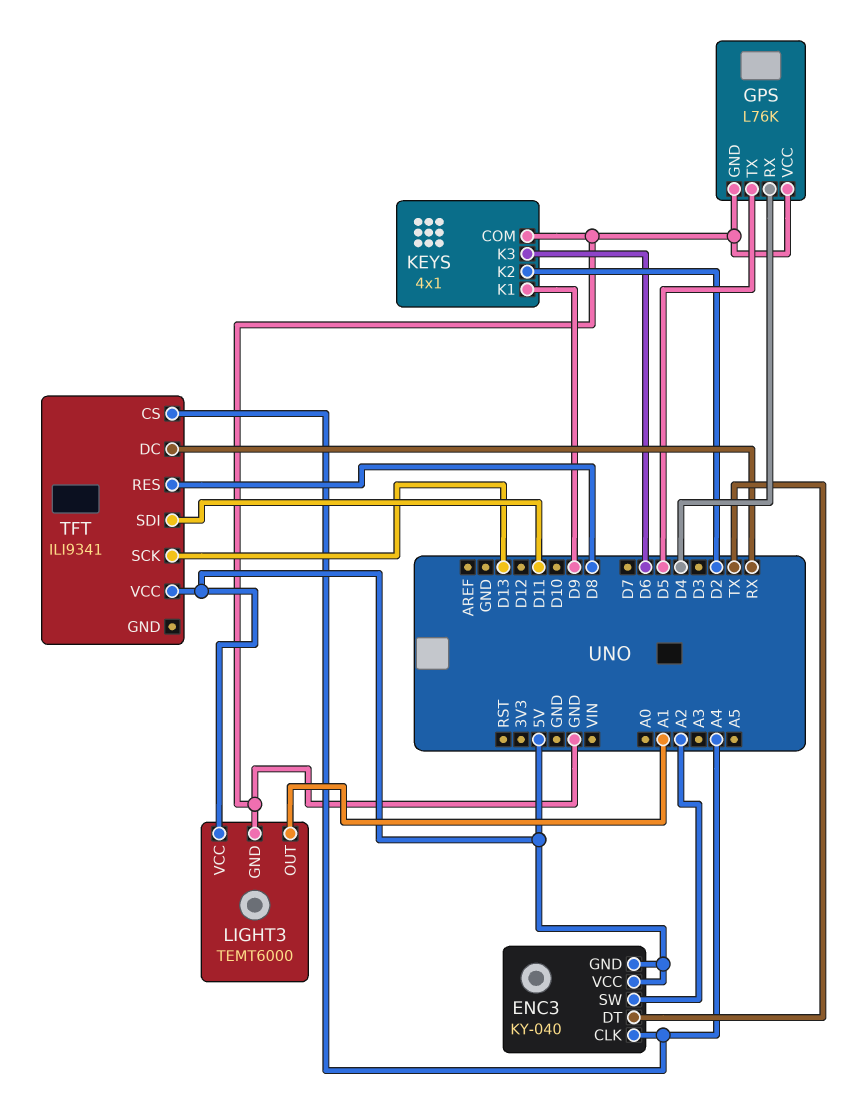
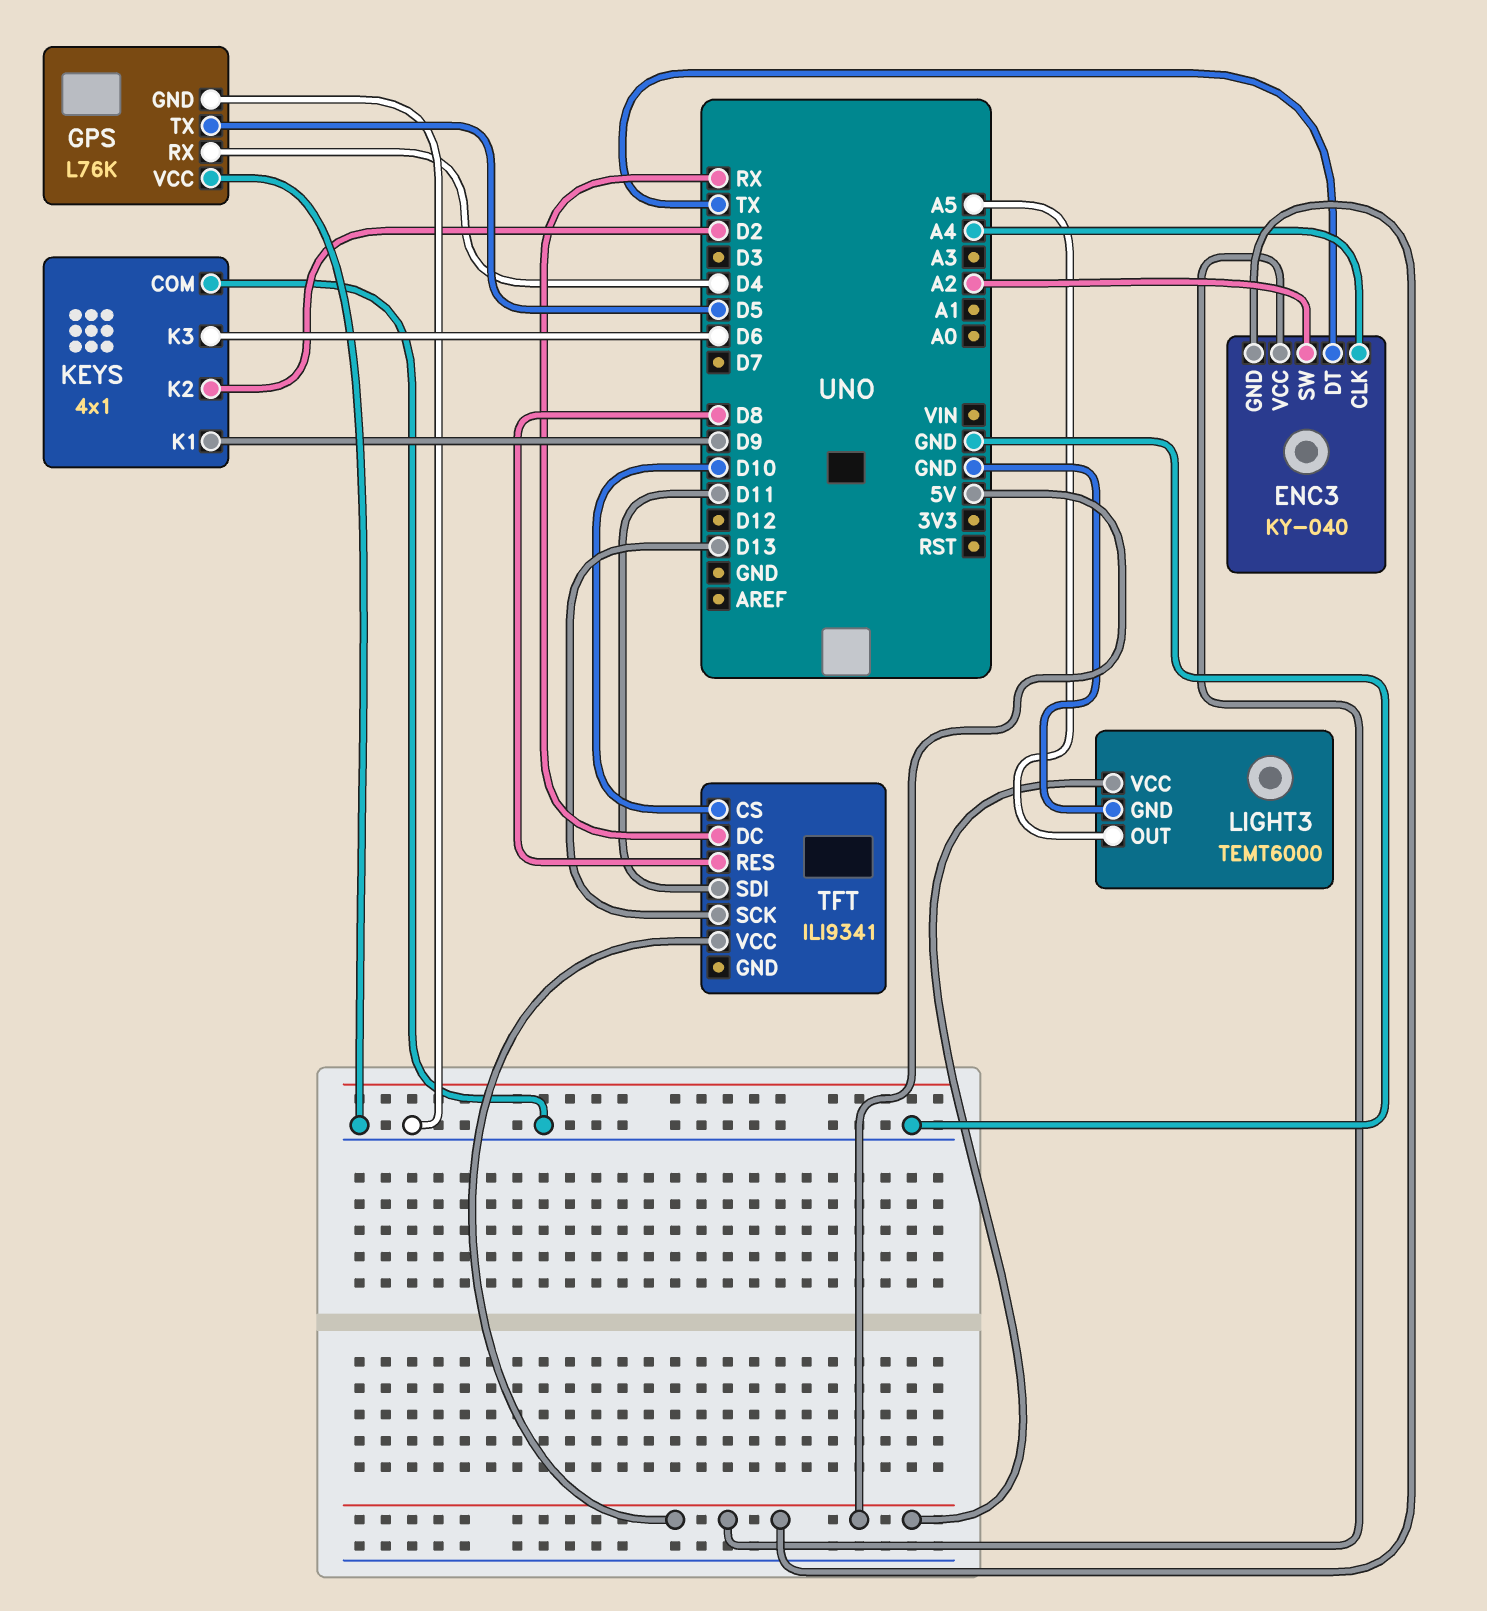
LIGHT3 pin OUT: A1 -> A5
TFT pin CS: A4 -> D10

